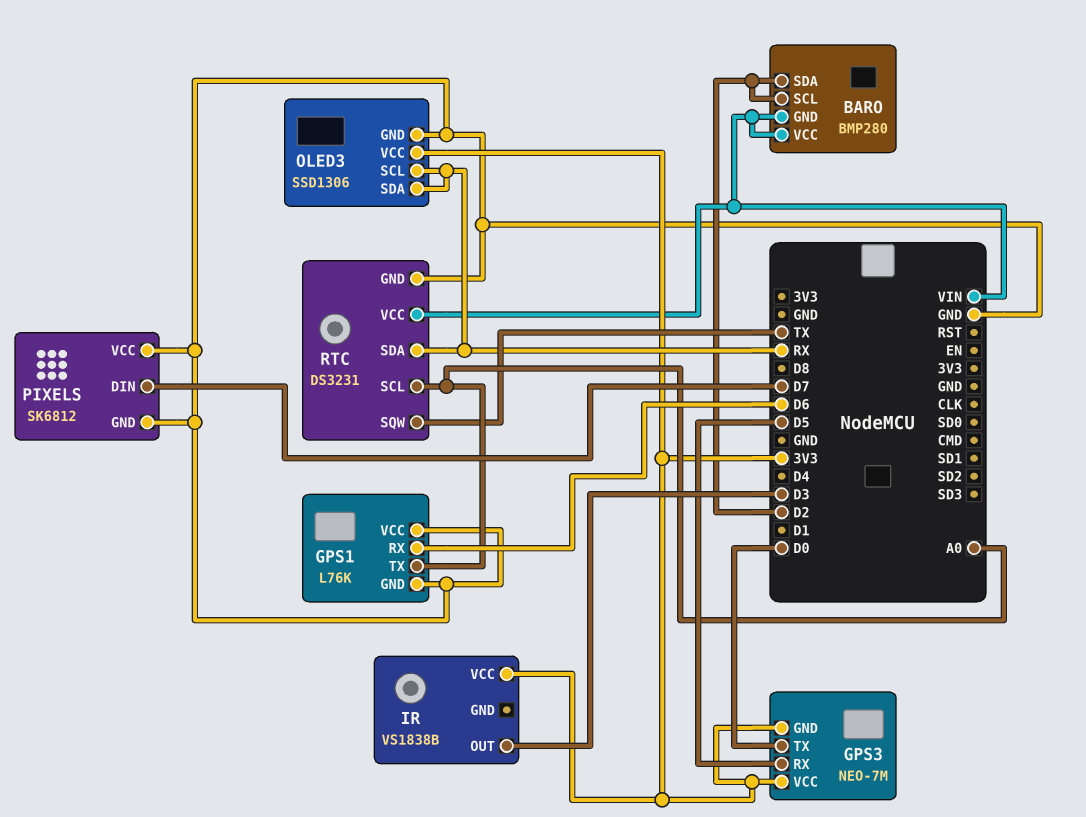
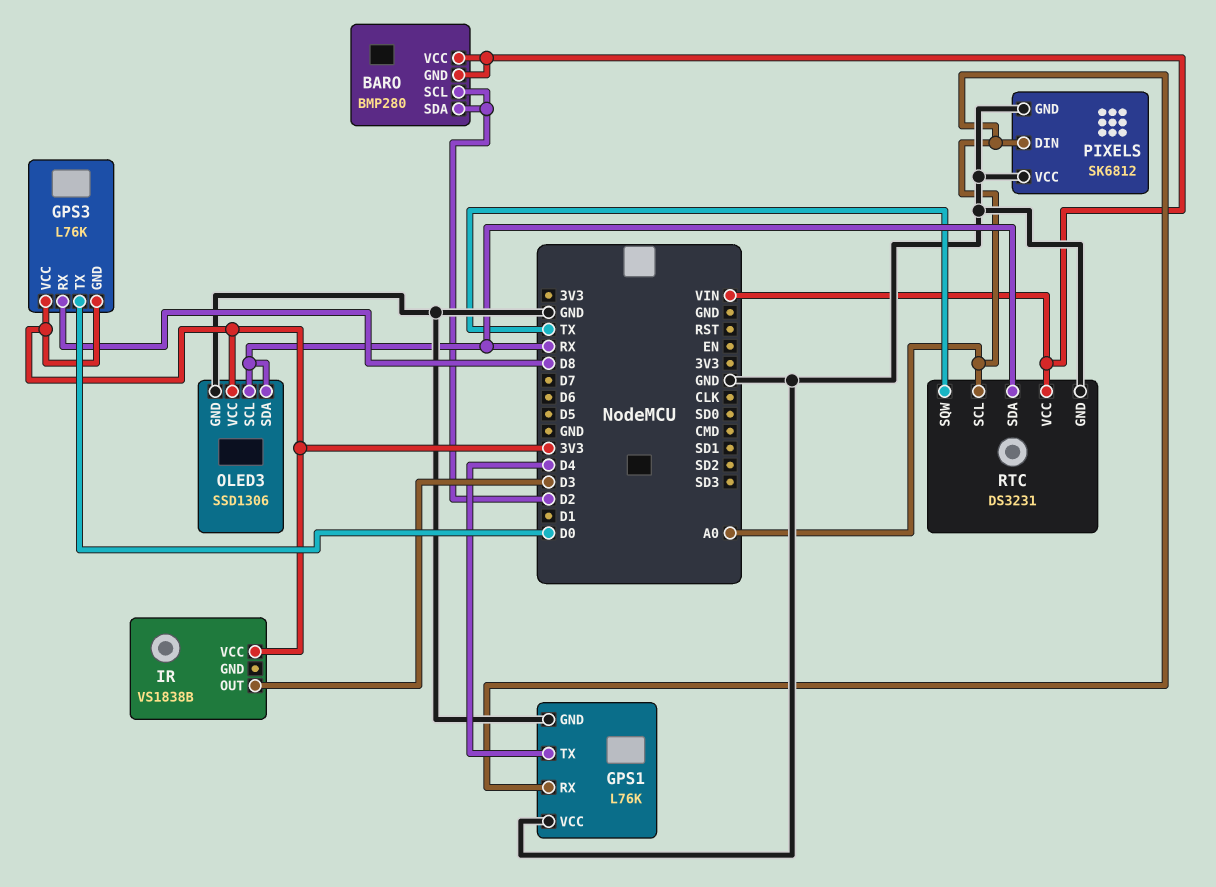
GPS1 pin RX: D6 -> A0
GPS1 pin TX: A0 -> D4
GPS3: NEO-7M -> L76K
GPS3 pin RX: D5 -> D8
PIXELS pin DIN: D7 -> A0

